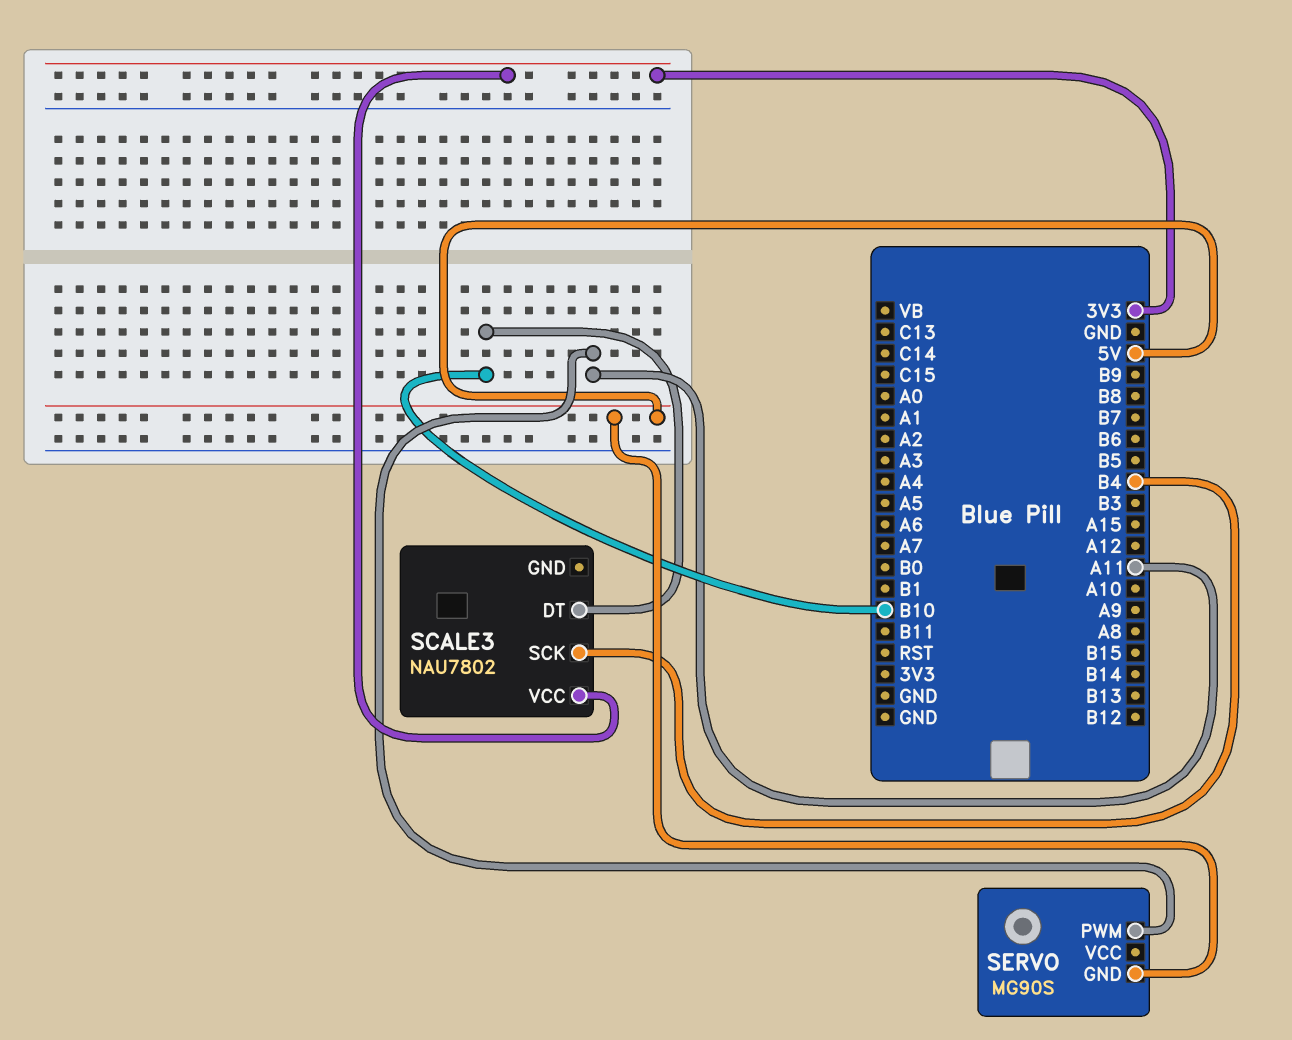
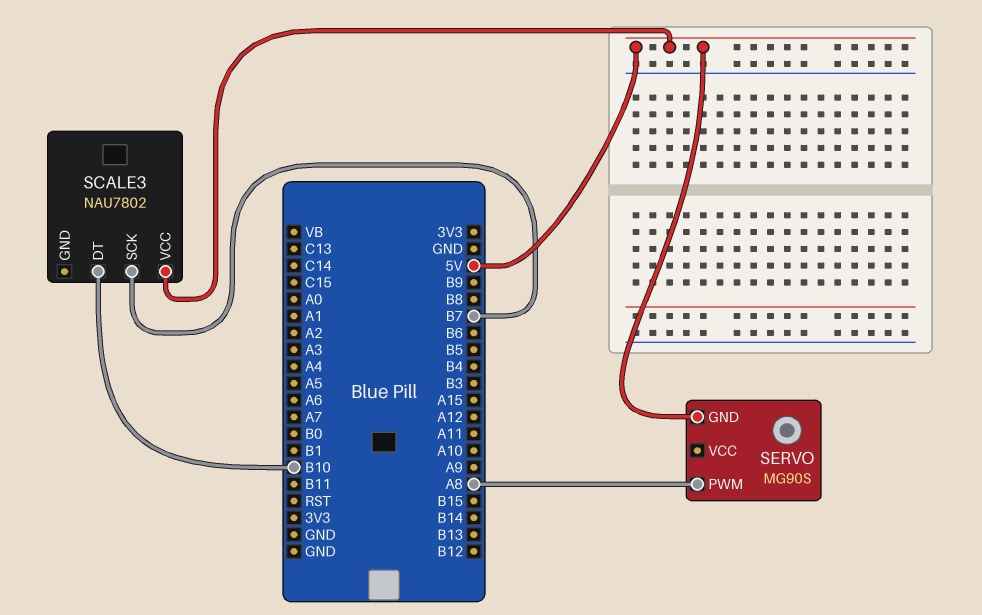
SCALE3 pin SCK: B4 -> B7
SCALE3 pin VCC: 3V3 -> 5V
SERVO pin PWM: A11 -> A8

